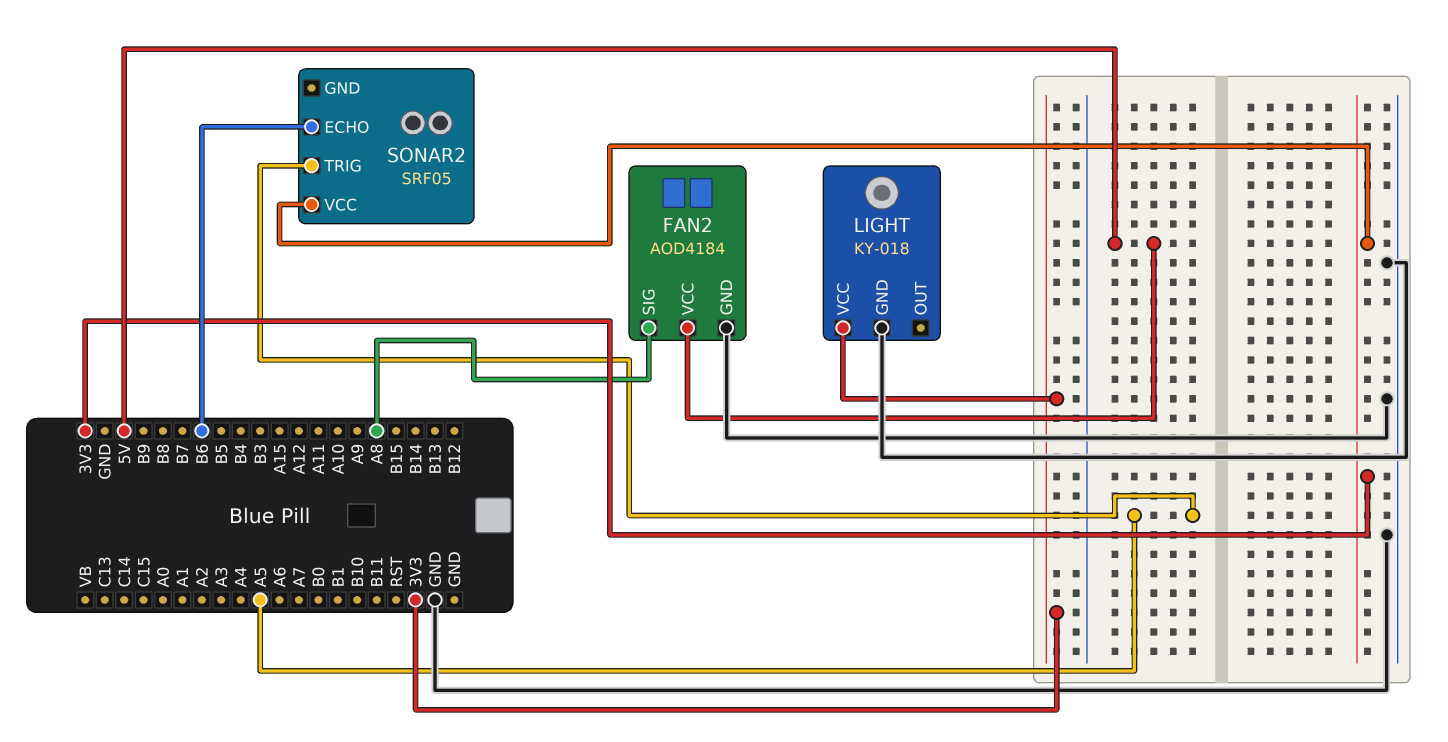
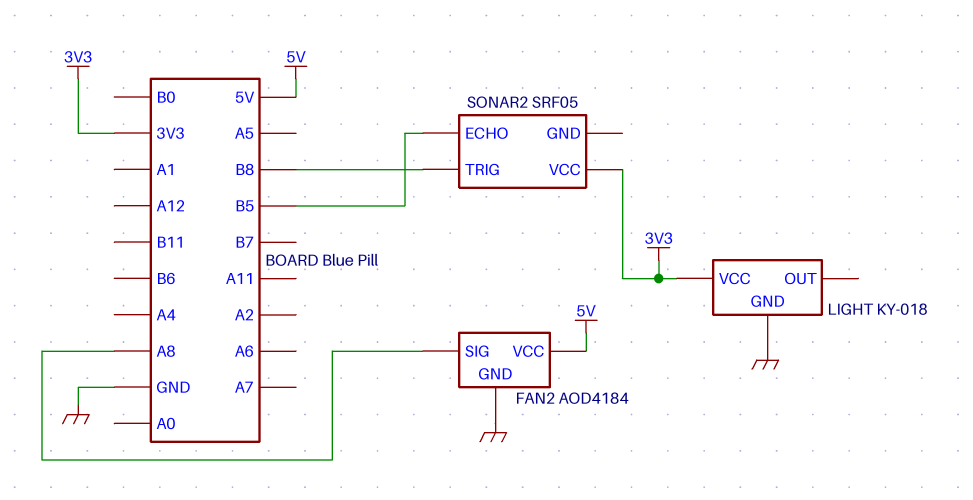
SONAR2 pin ECHO: B6 -> B5
SONAR2 pin TRIG: A5 -> B8

